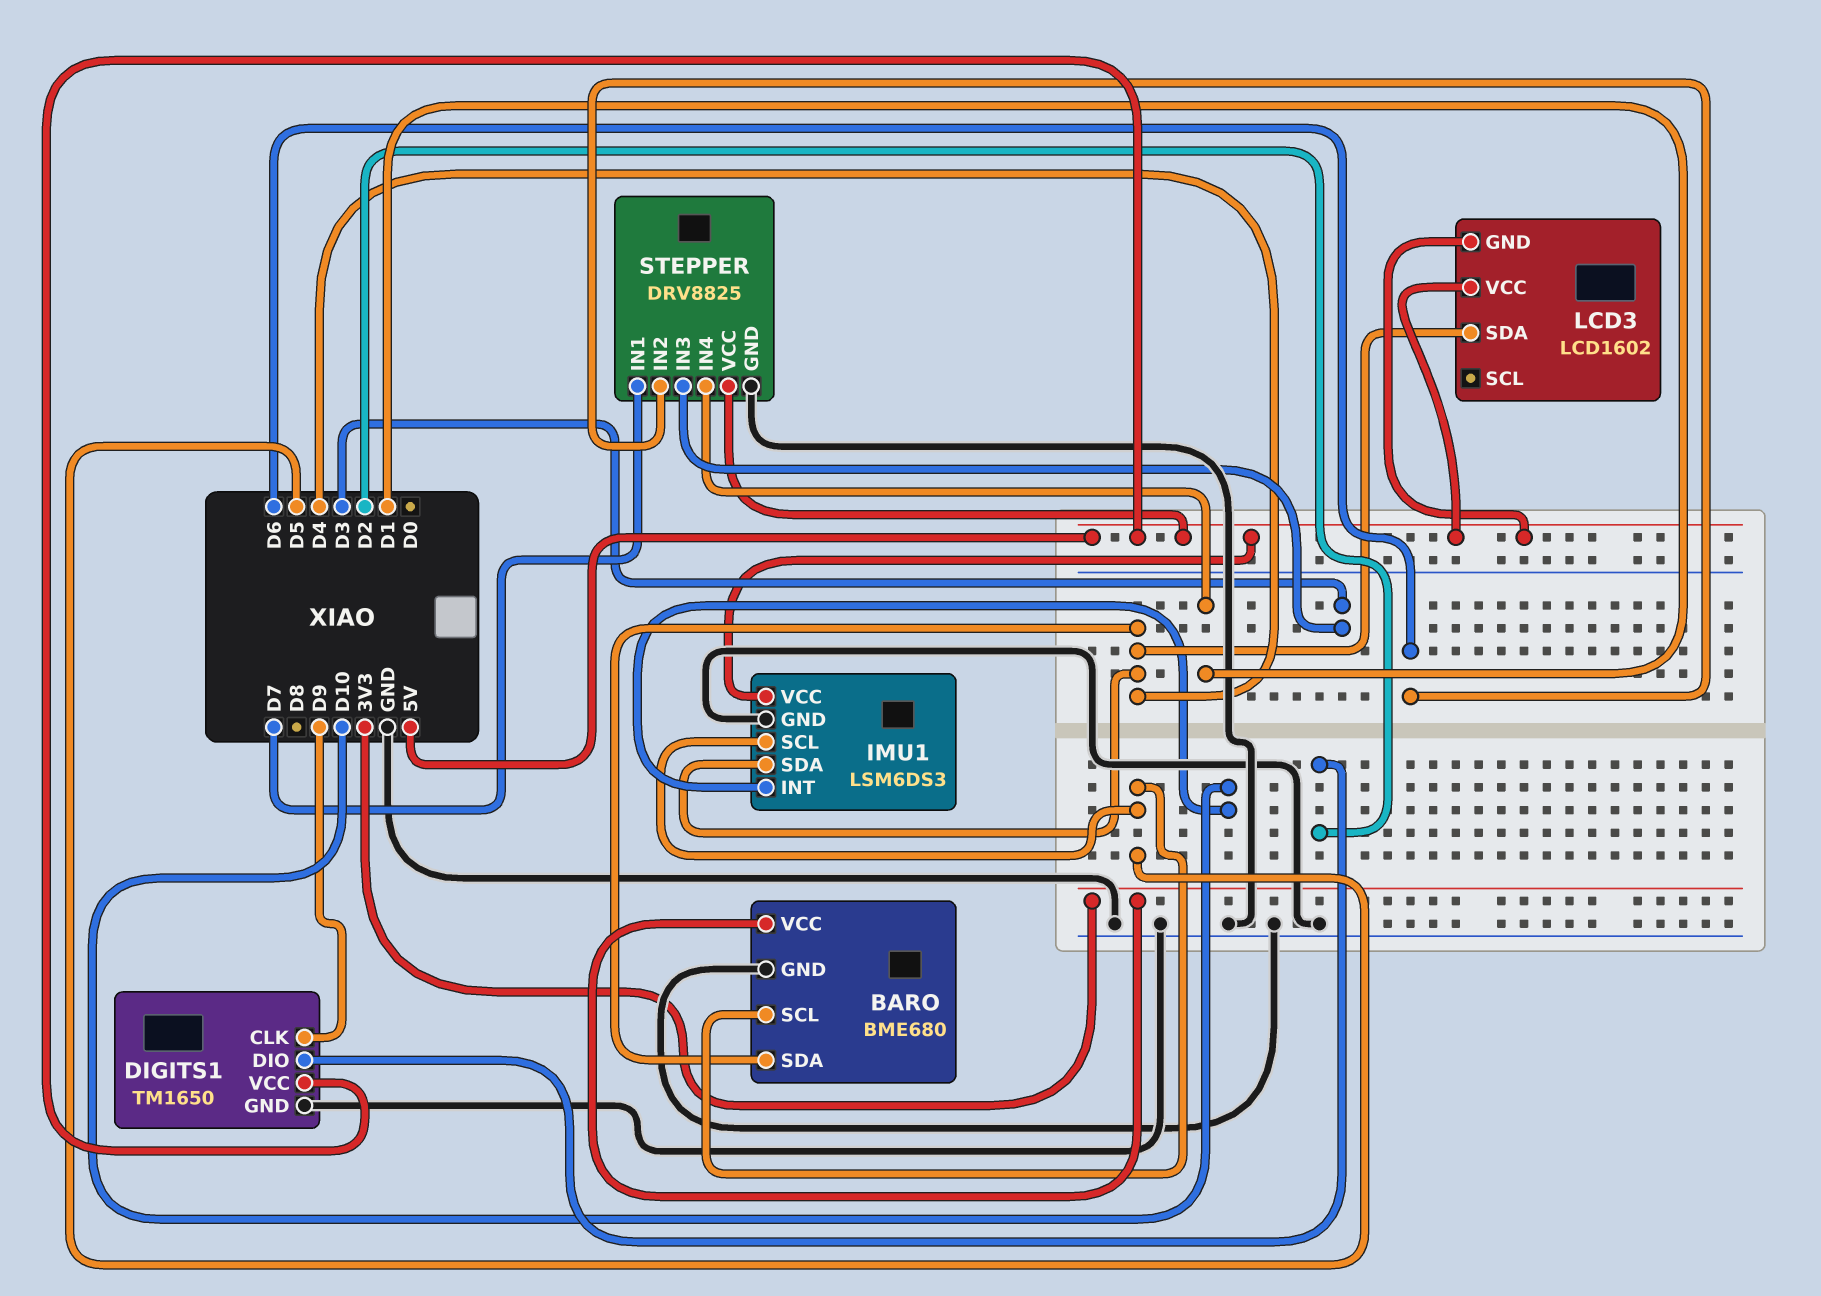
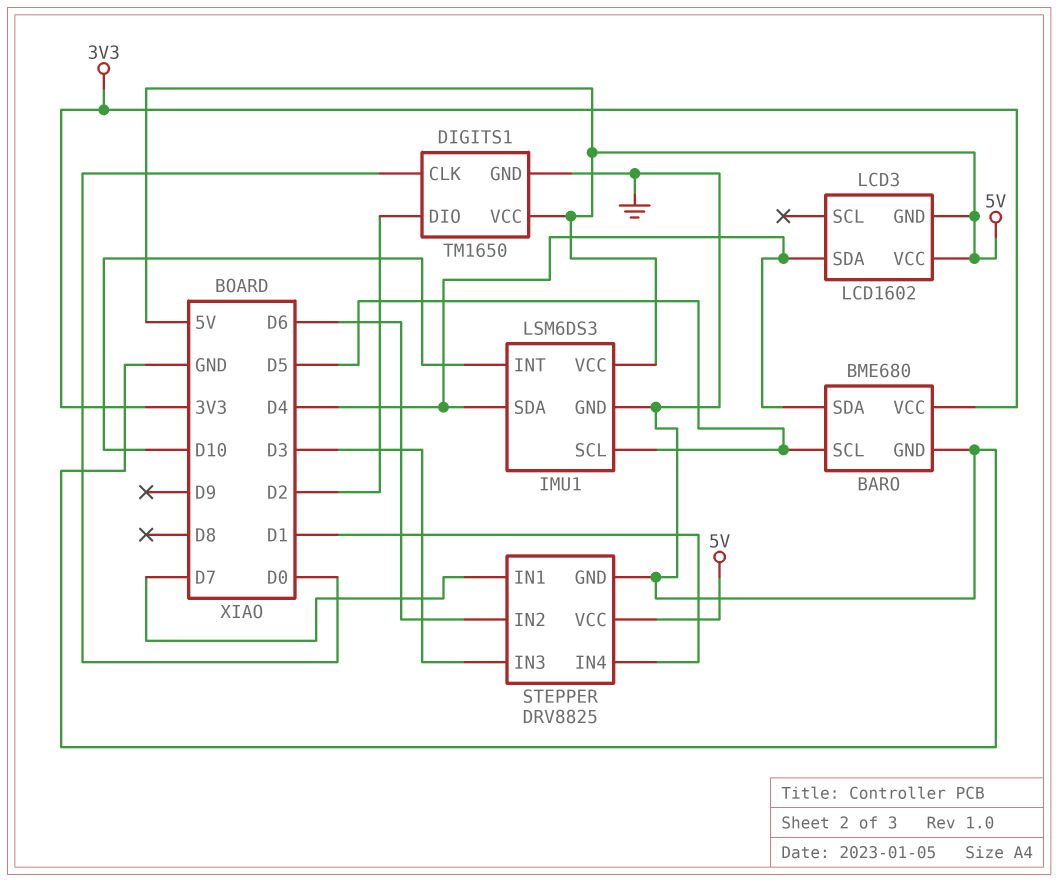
DIGITS1 pin CLK: D9 -> D0

